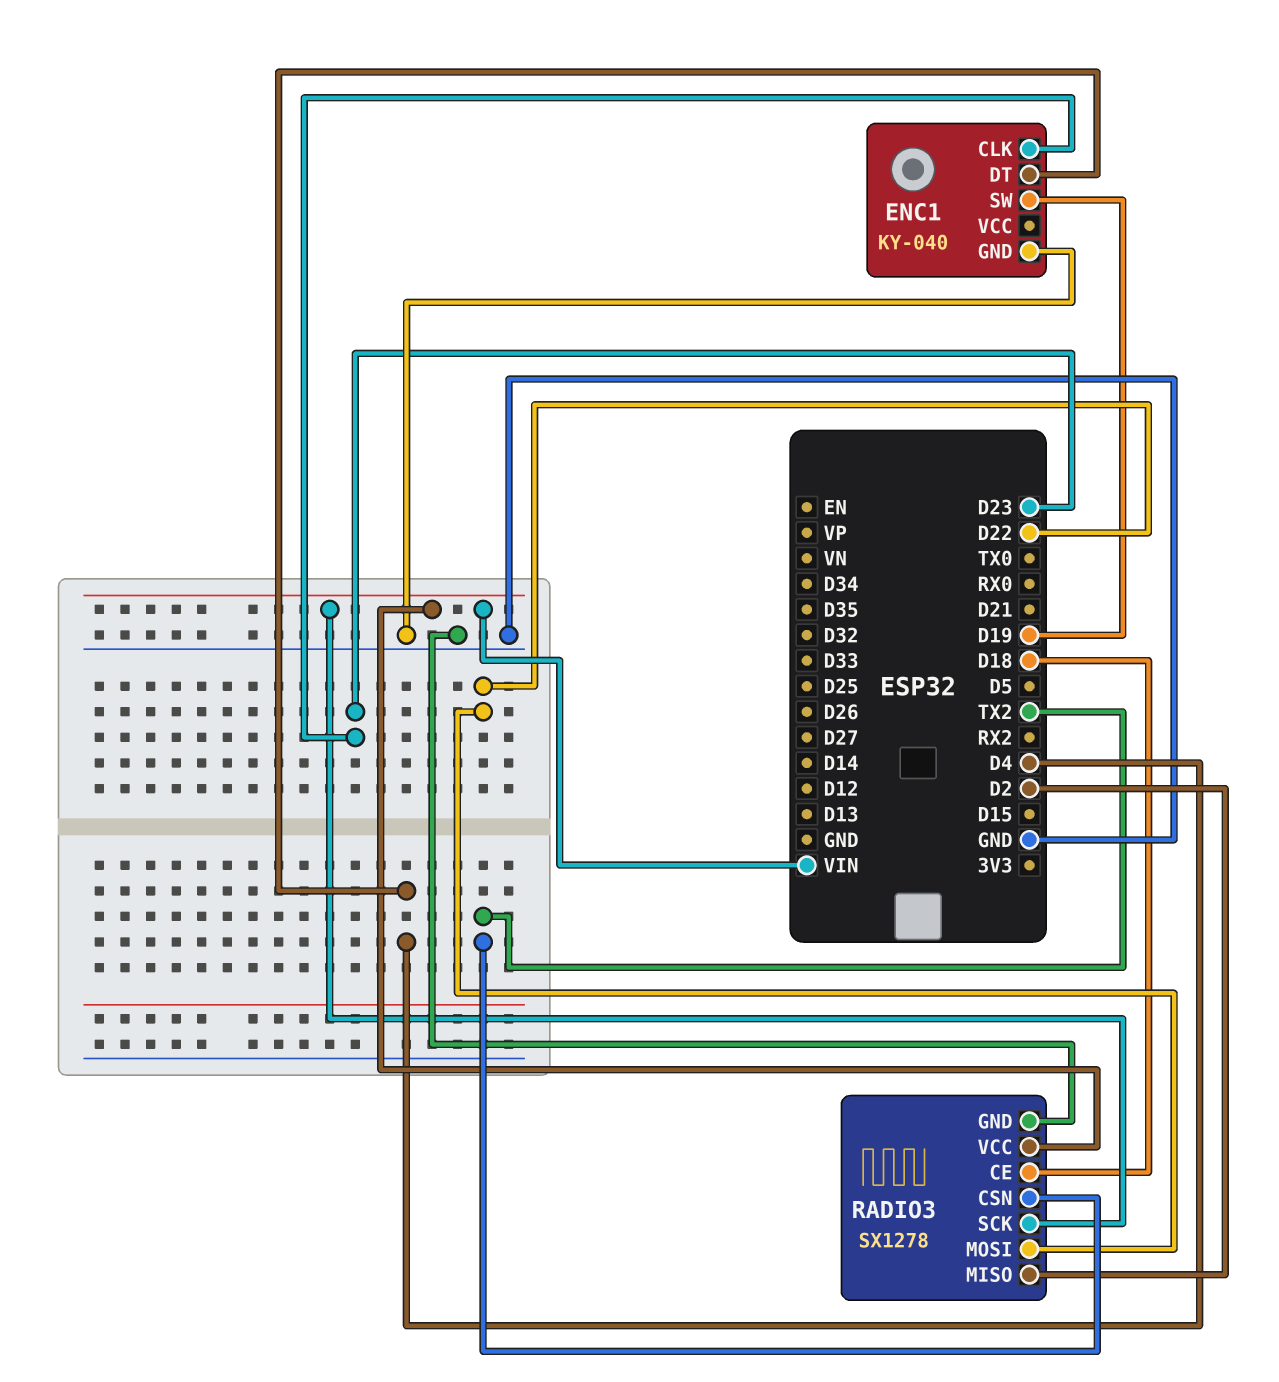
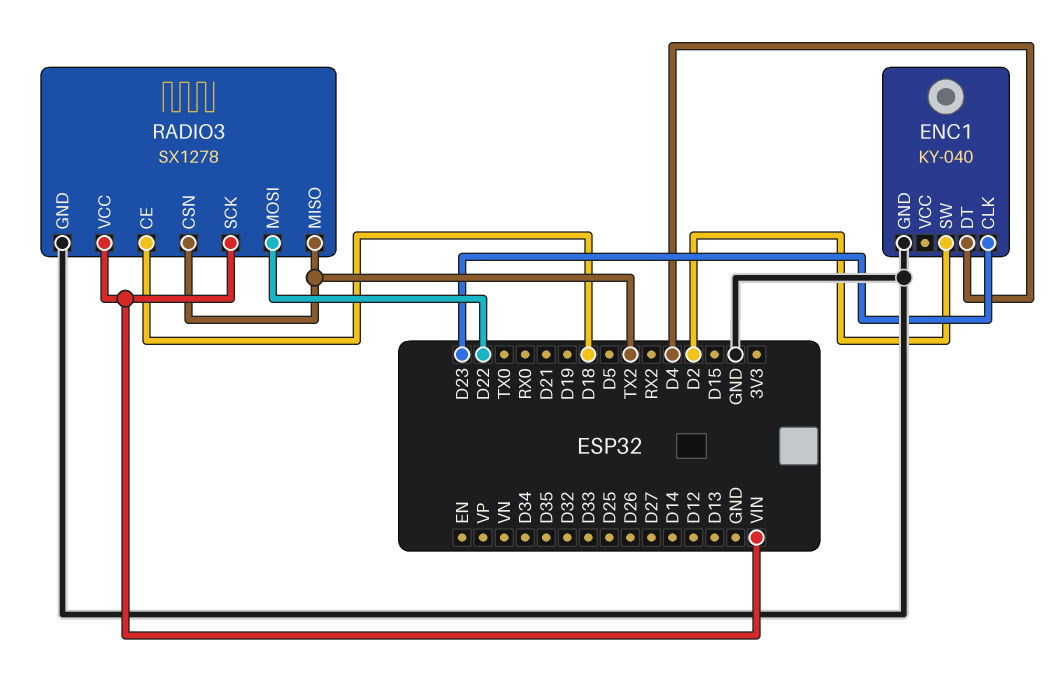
ENC1 pin SW: D19 -> D2
RADIO3 pin MISO: D2 -> TX2

